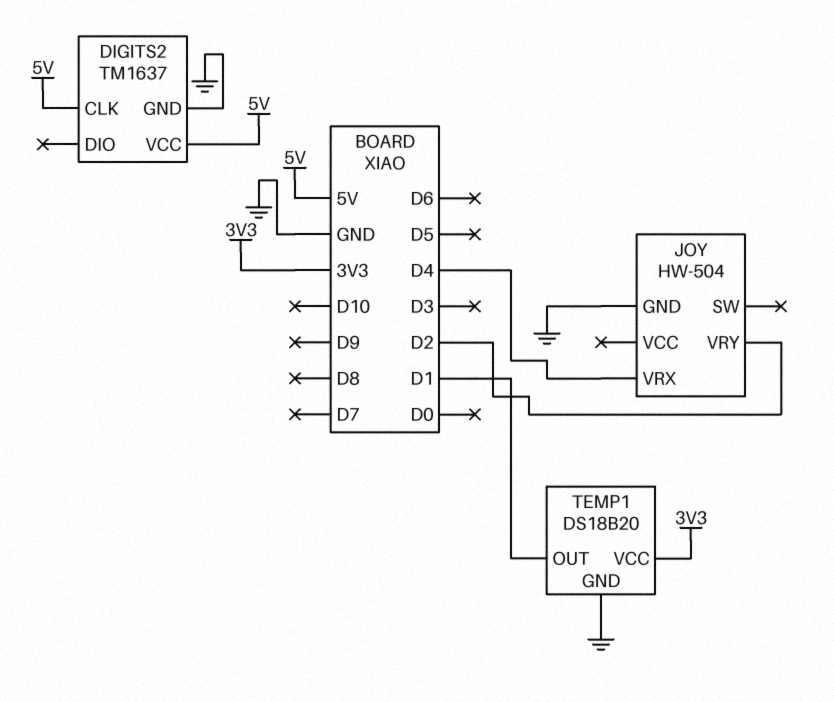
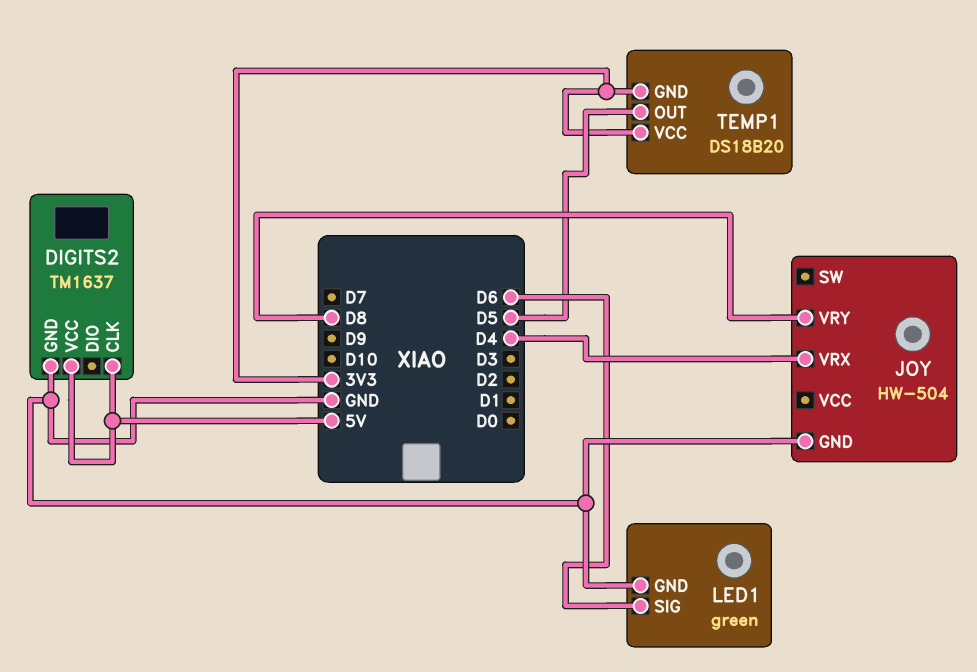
JOY pin VRY: D2 -> D8
LED1: none -> green
LED1 pin GND: none -> GND
LED1 pin SIG: none -> D6
TEMP1 pin GND: GND -> 3V3
TEMP1 pin OUT: D1 -> D5

